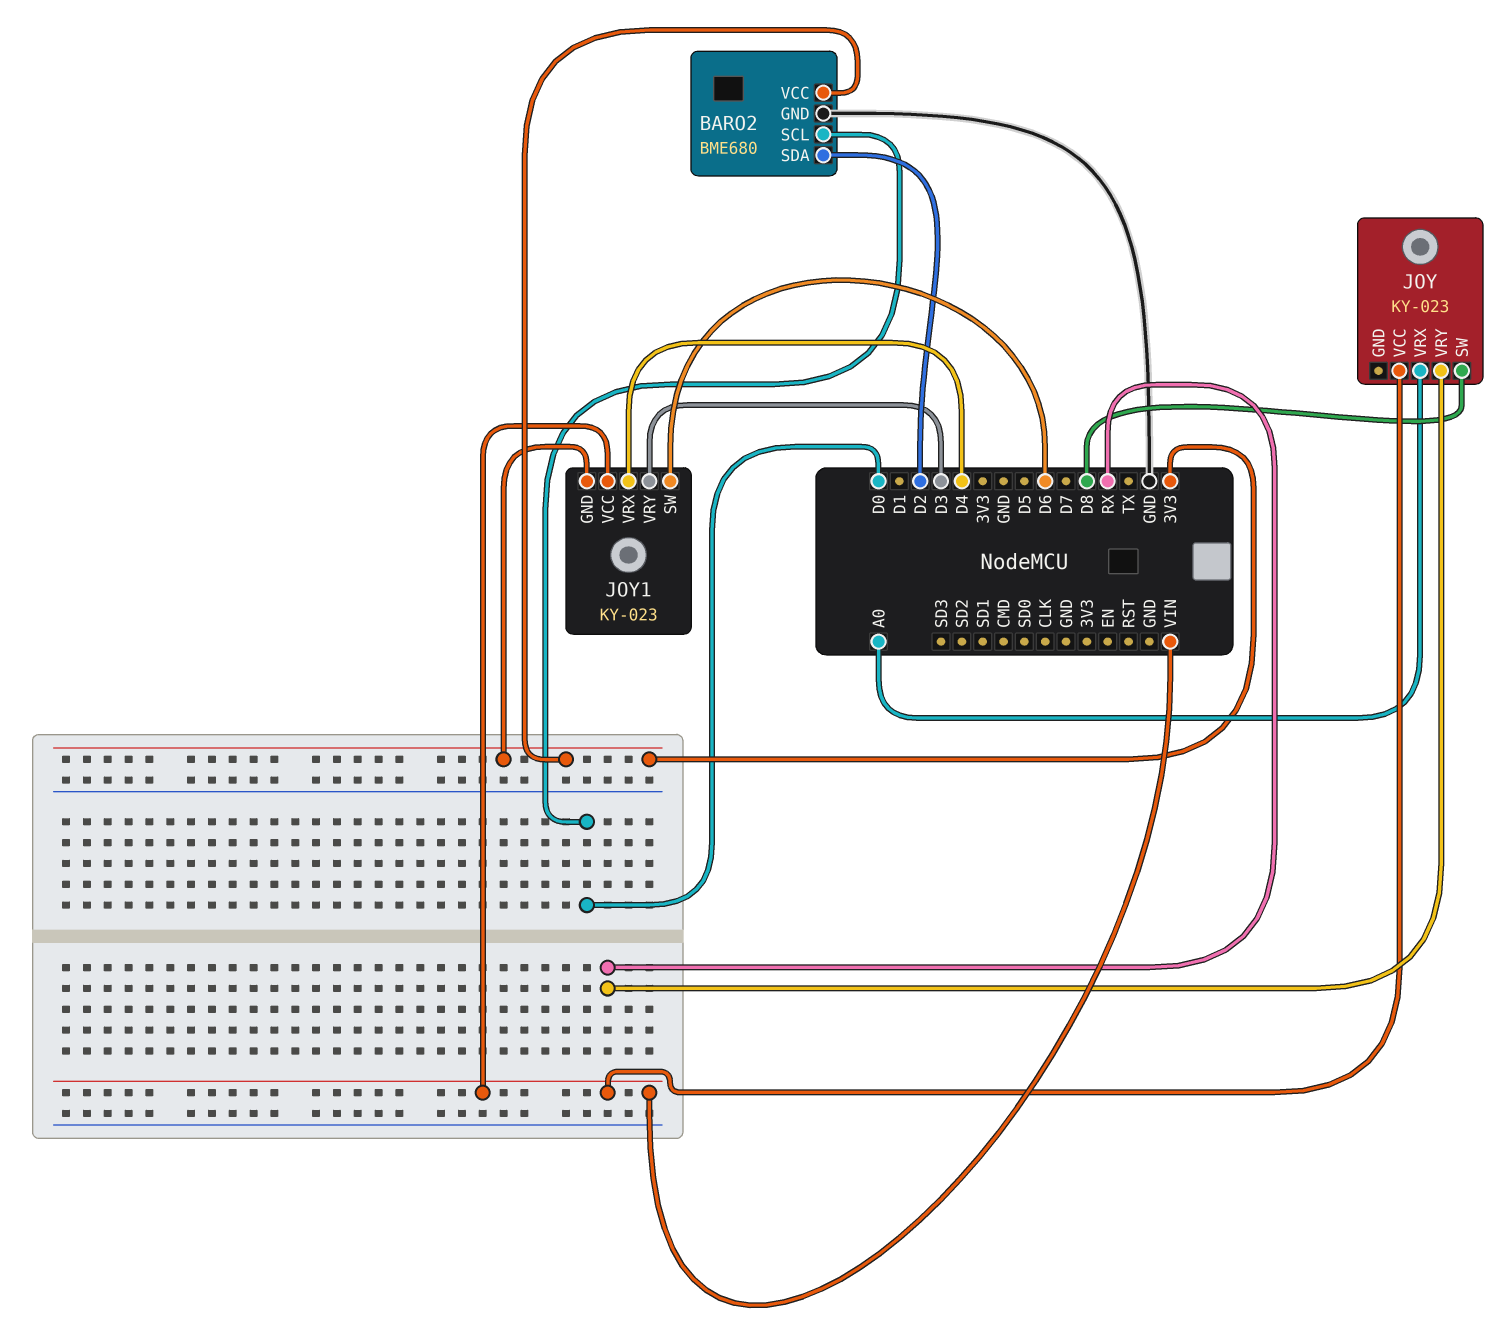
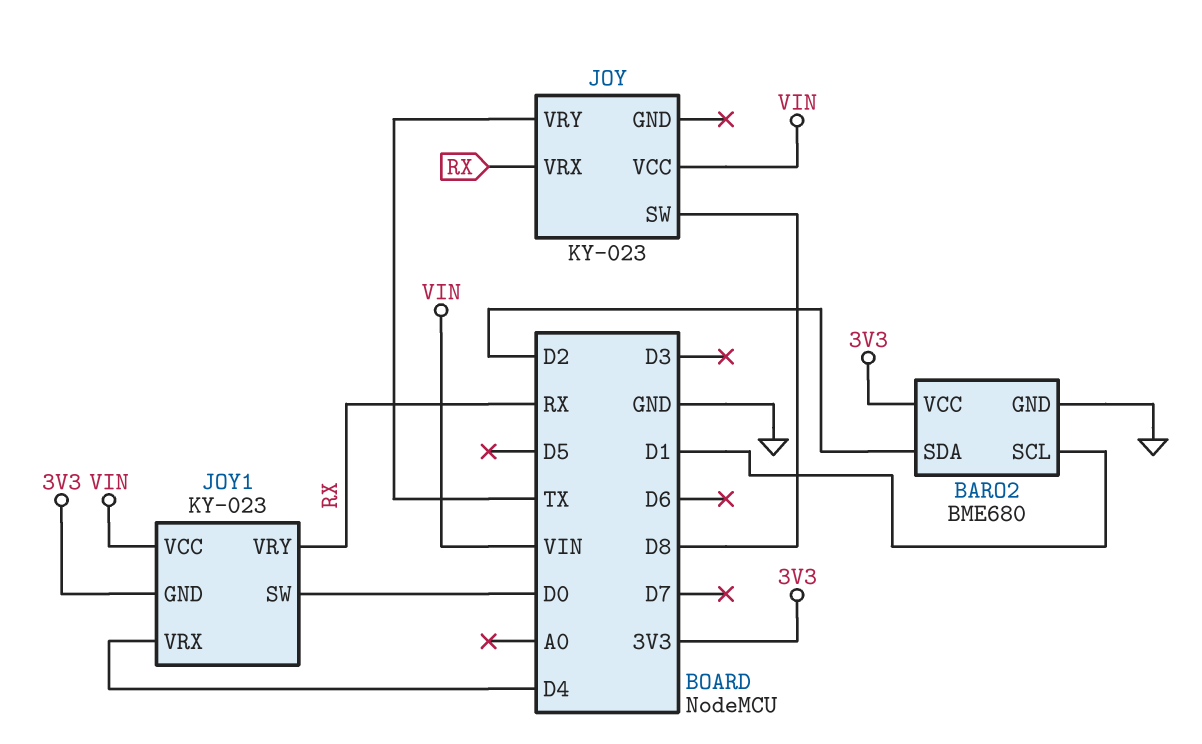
BARO2 pin SCL: D0 -> D1
JOY pin VRX: A0 -> RX
JOY pin VRY: RX -> TX
JOY1 pin SW: D6 -> D0
JOY1 pin VRY: D3 -> RX

